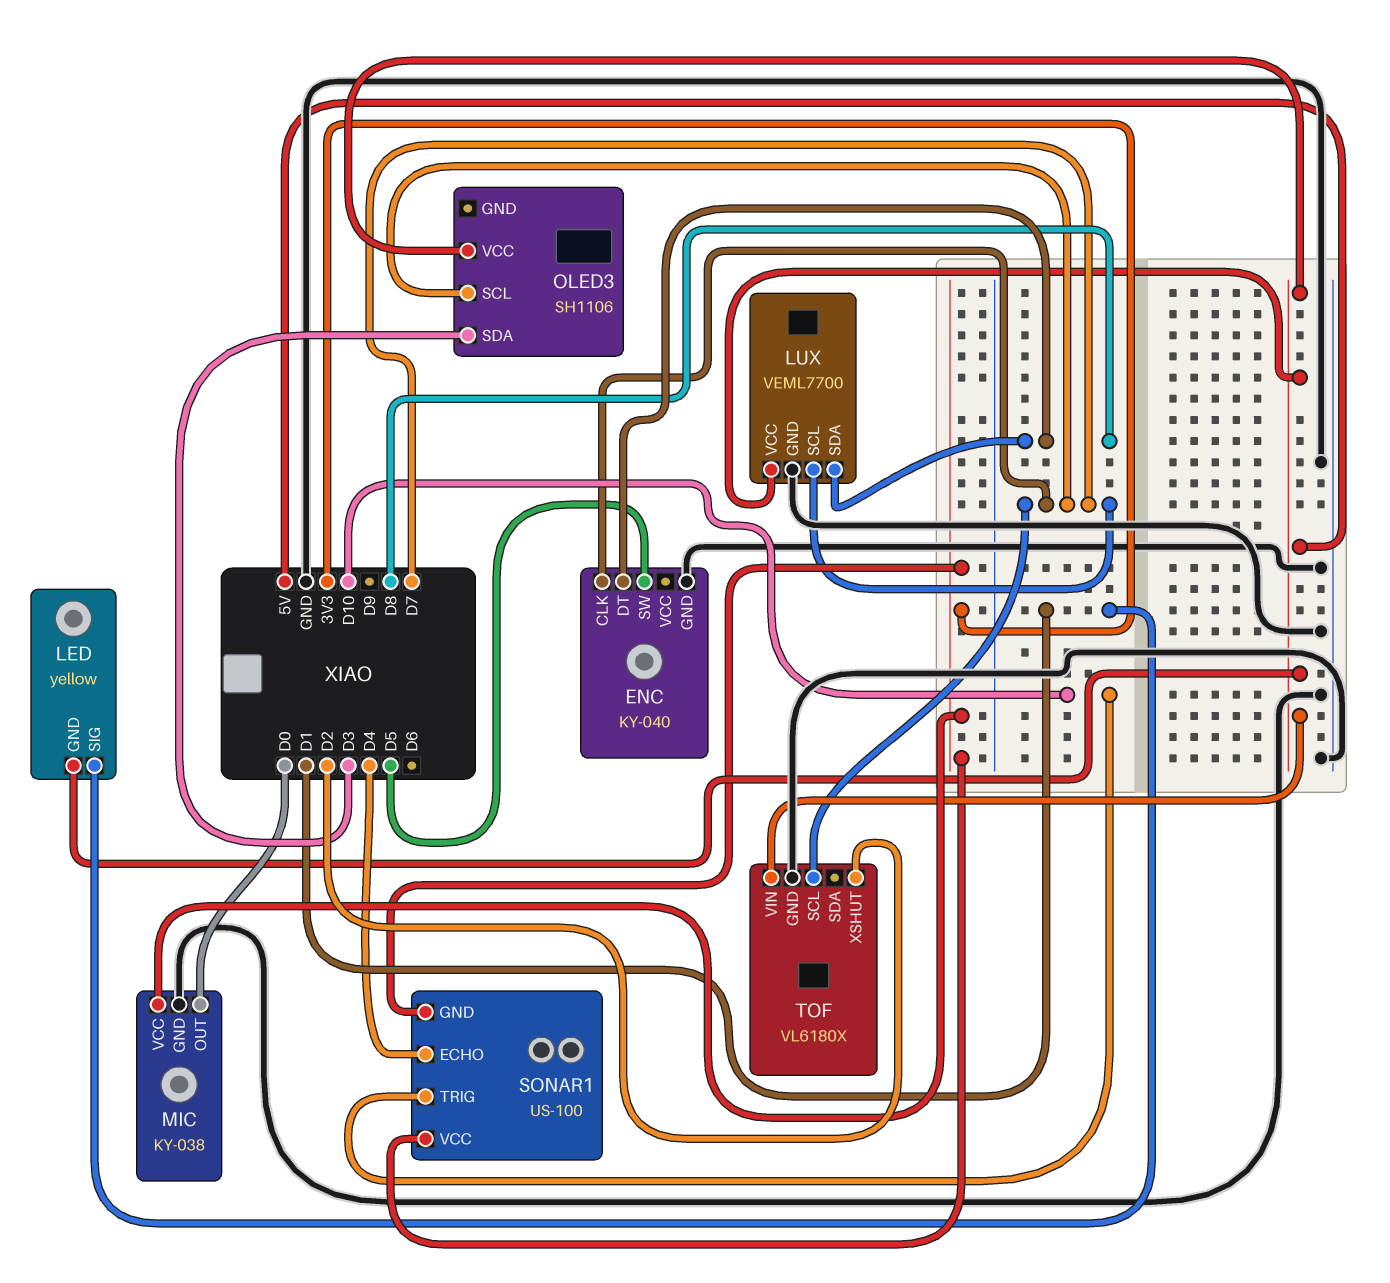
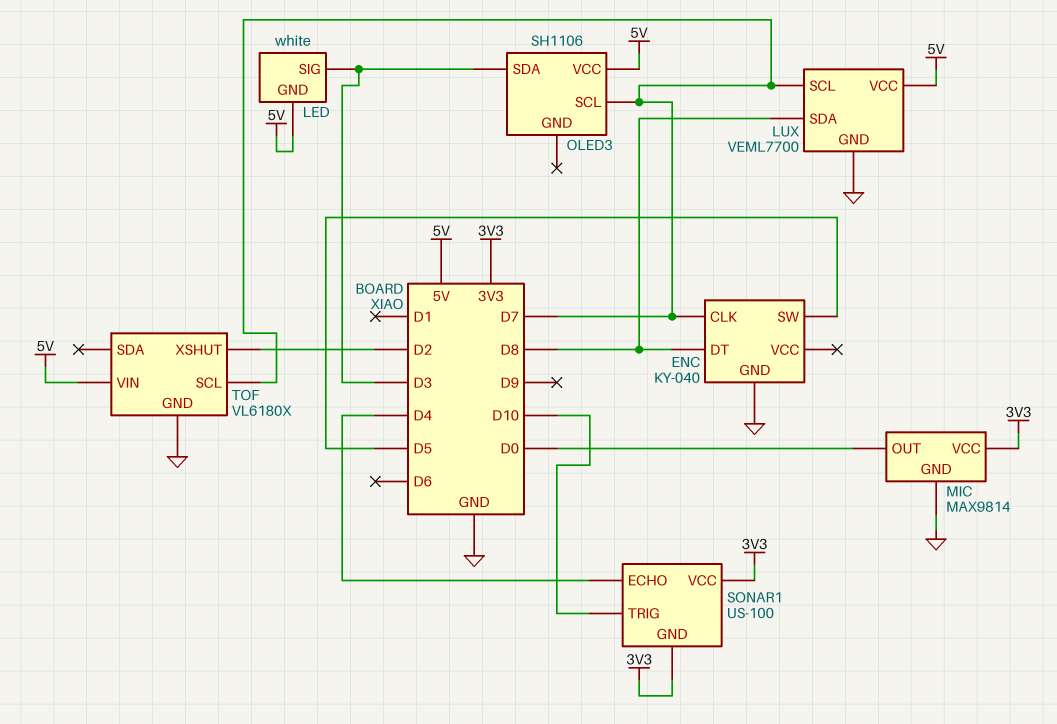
LED: yellow -> white
LED pin SIG: D1 -> D3
MIC: KY-038 -> MAX9814

